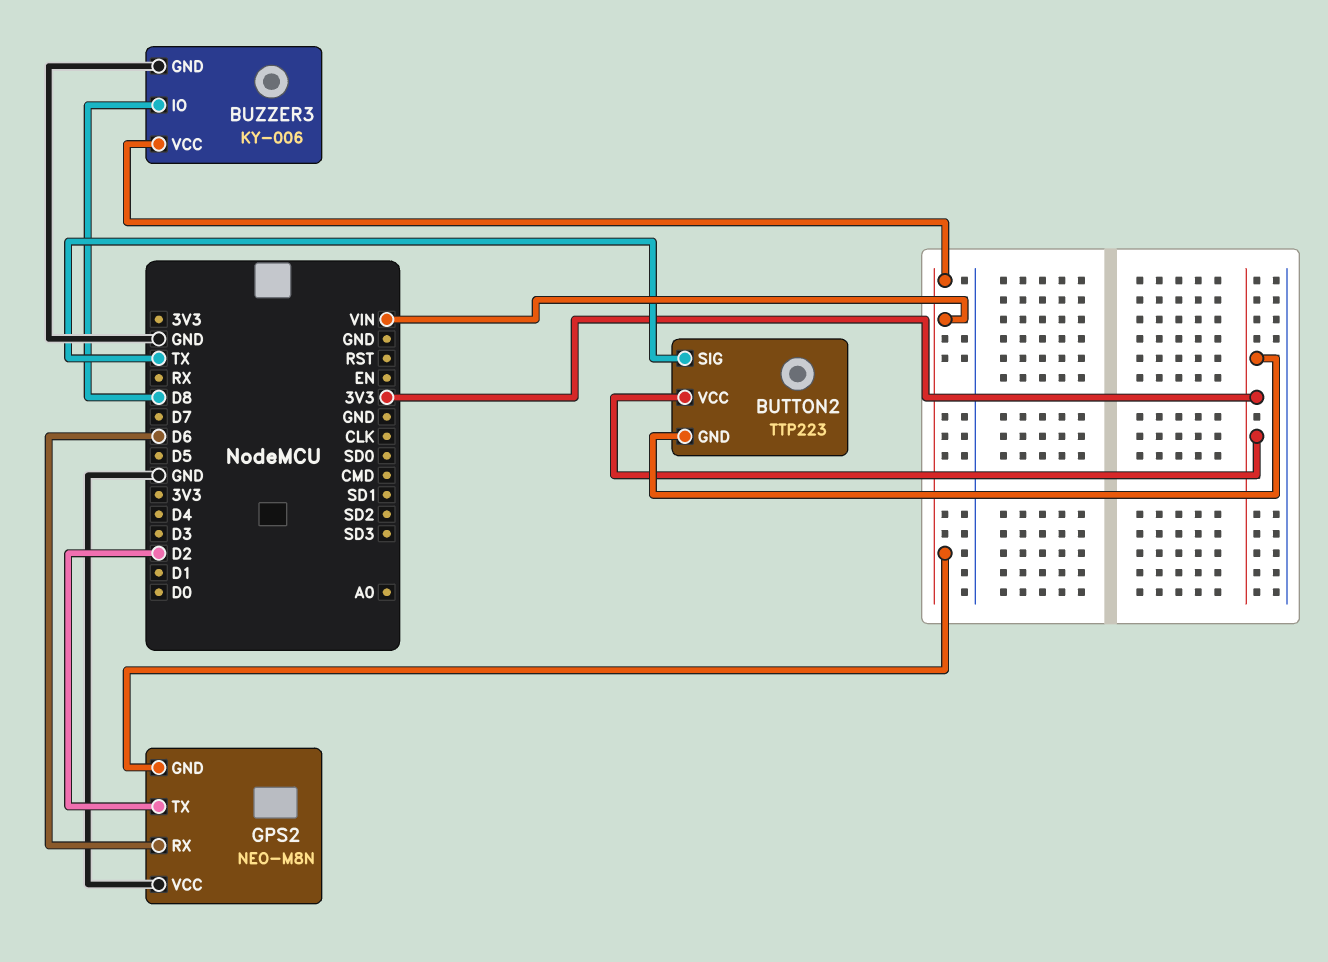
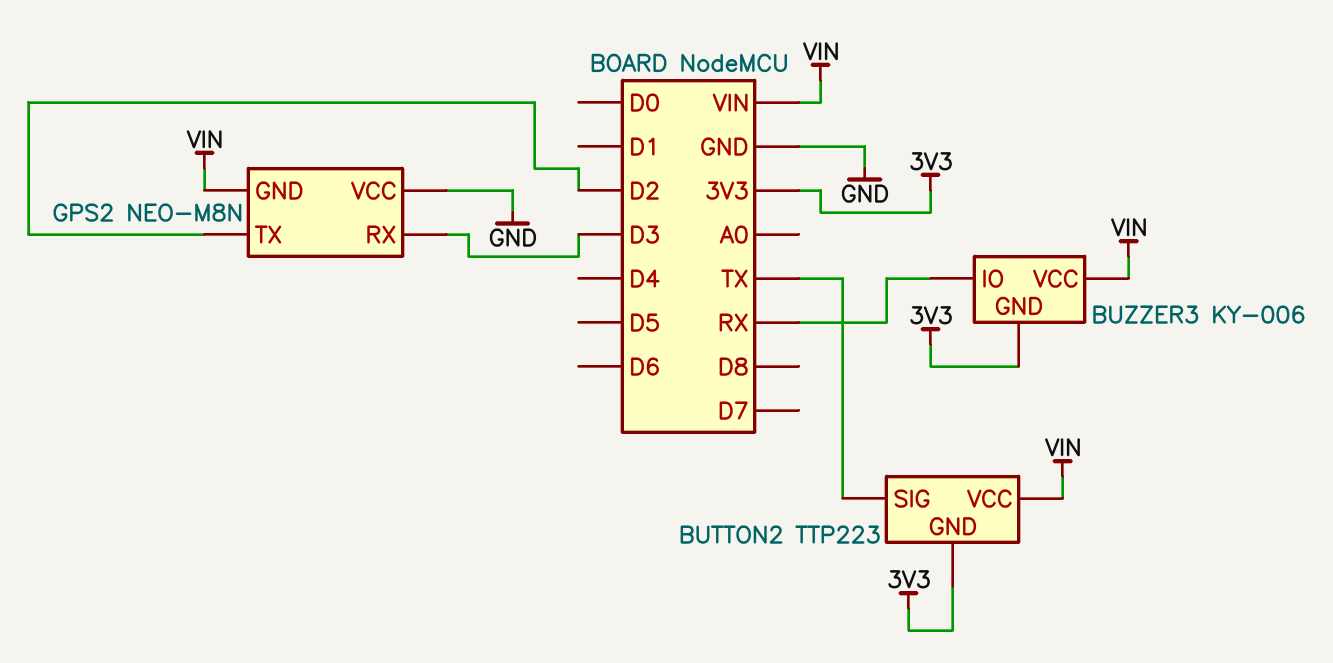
BUTTON2 pin VCC: 3V3 -> VIN
BUZZER3 pin GND: GND -> 3V3
BUZZER3 pin IO: D8 -> RX
GPS2 pin RX: D6 -> D3

